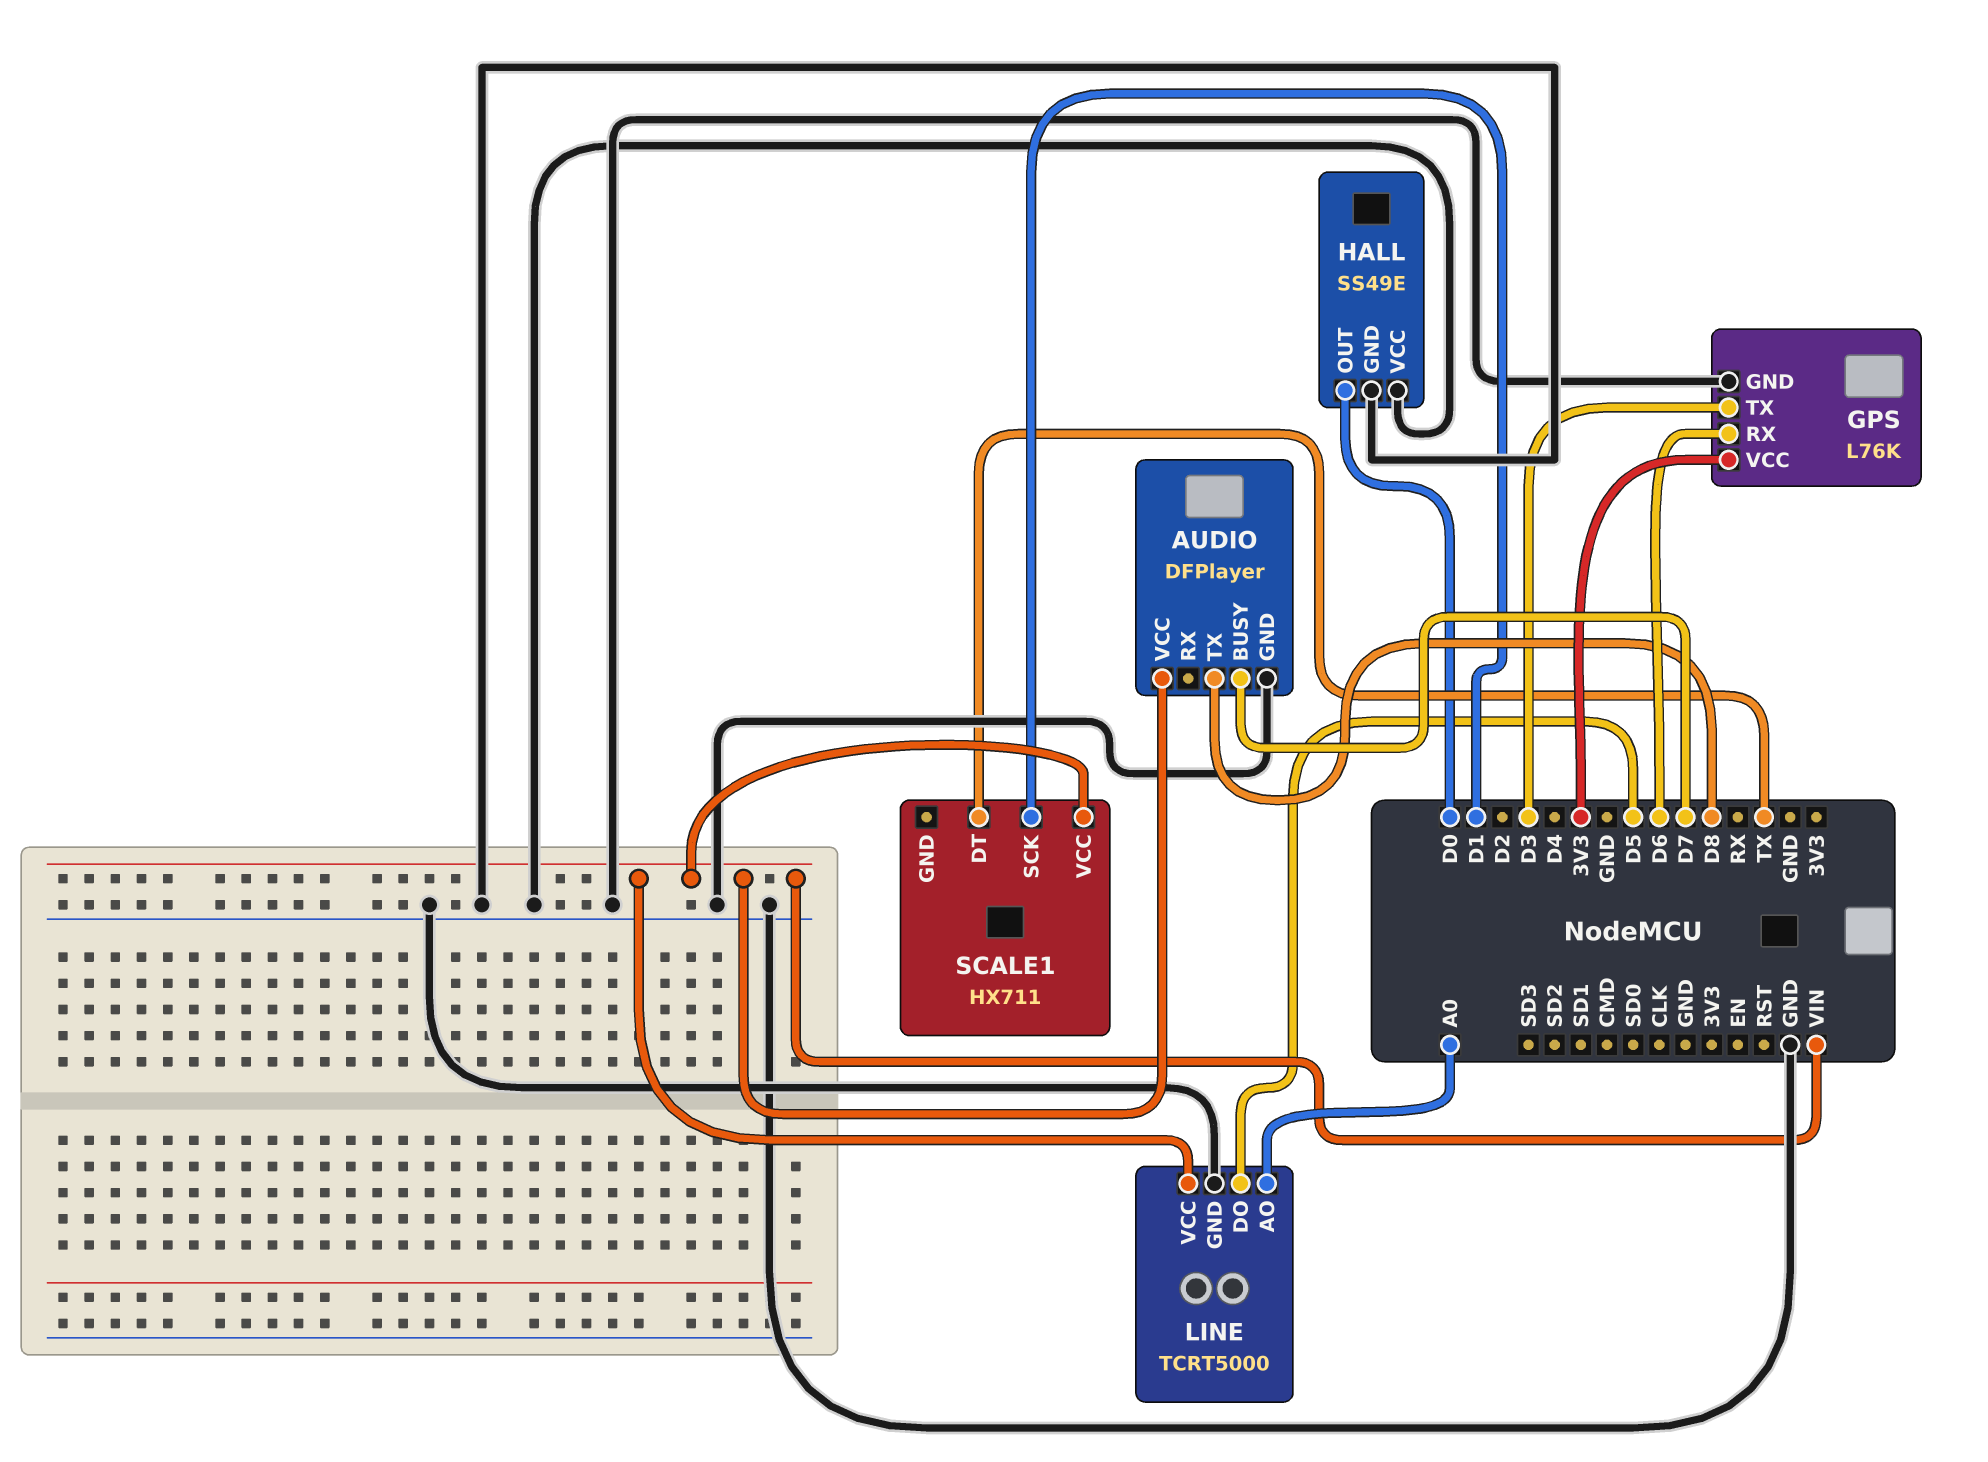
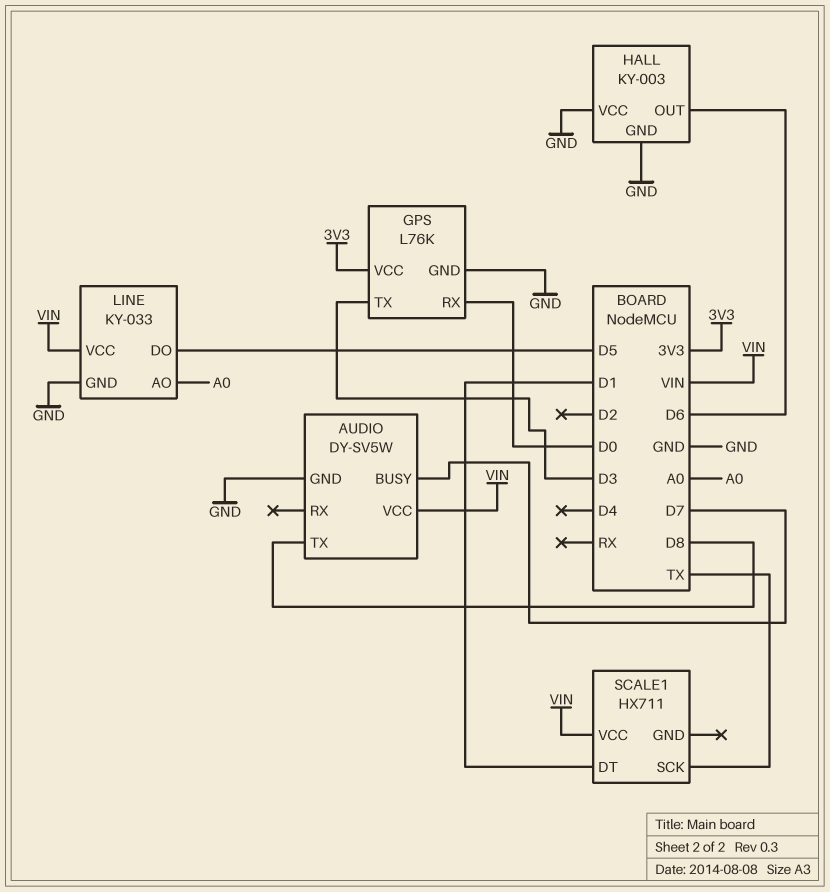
AUDIO: DFPlayer -> DY-SV5W
GPS pin RX: D6 -> D0
HALL: SS49E -> KY-003
HALL pin OUT: D0 -> D6
LINE: TCRT5000 -> KY-033
SCALE1 pin DT: TX -> D1
SCALE1 pin SCK: D1 -> TX

